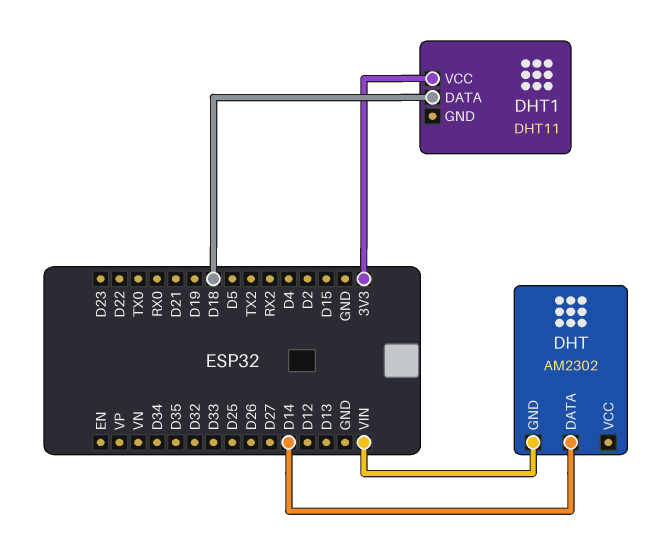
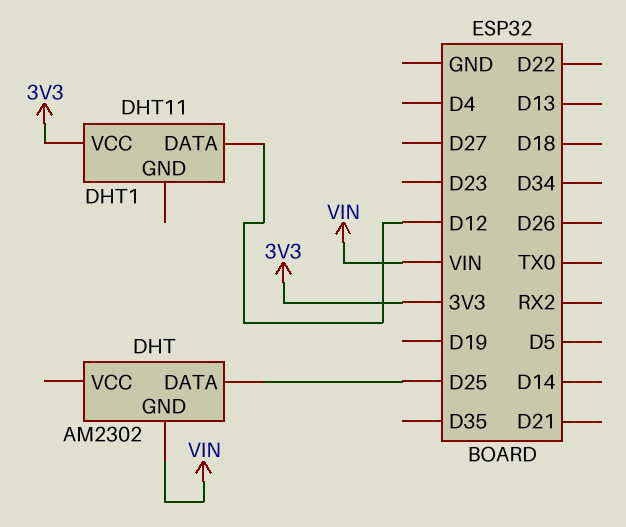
DHT pin DATA: D14 -> D25
DHT1 pin DATA: D18 -> D12

